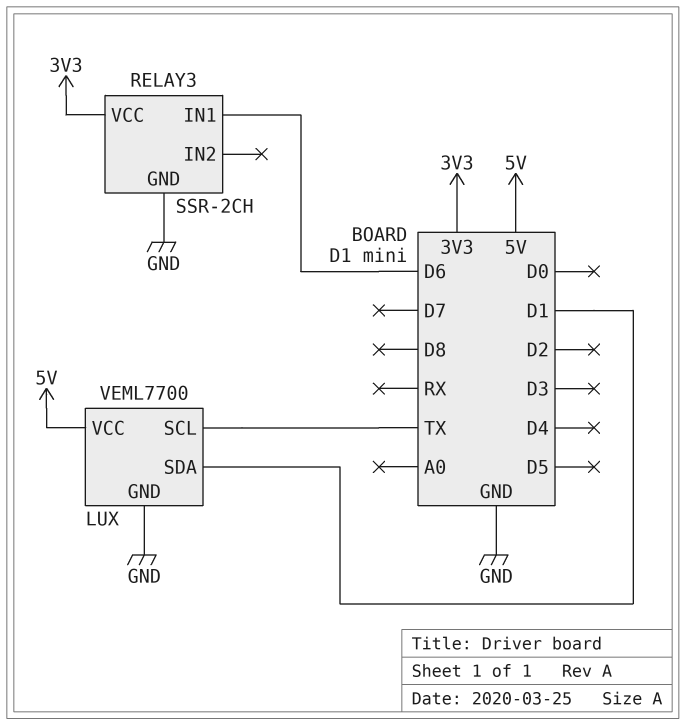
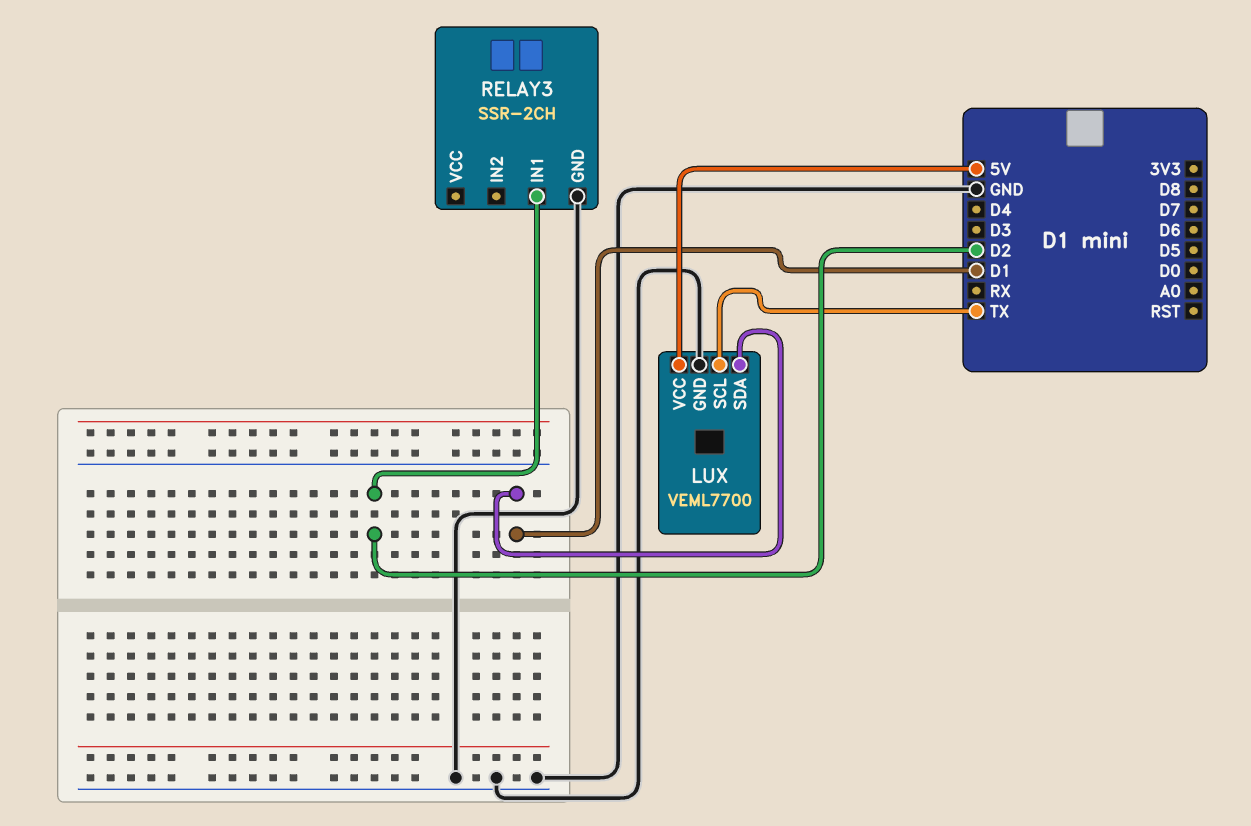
RELAY3 pin IN1: D6 -> D2
RELAY3 pin VCC: 3V3 -> none

